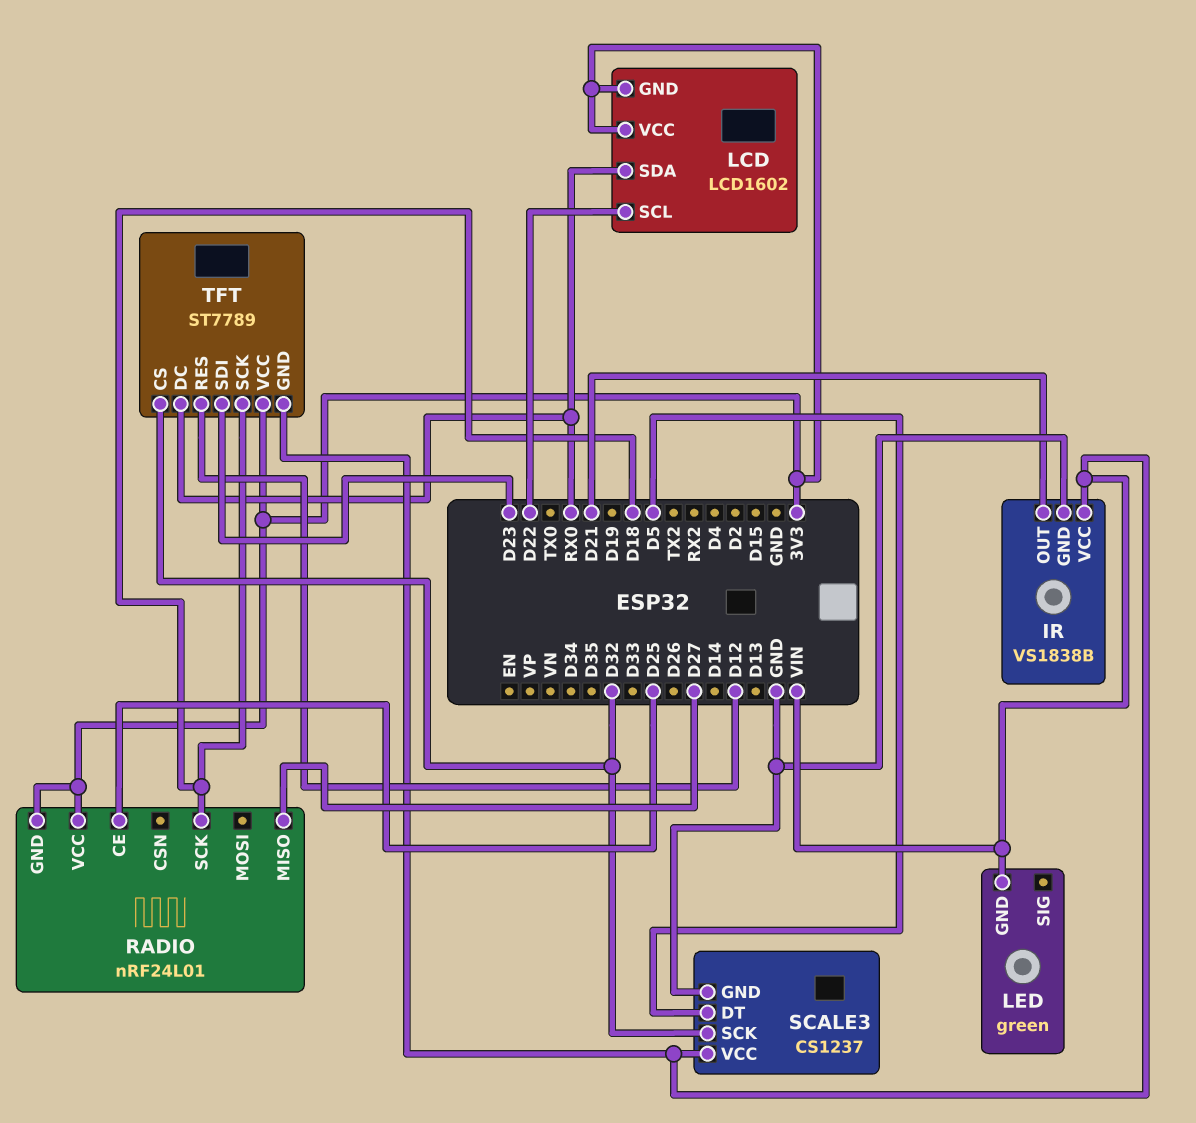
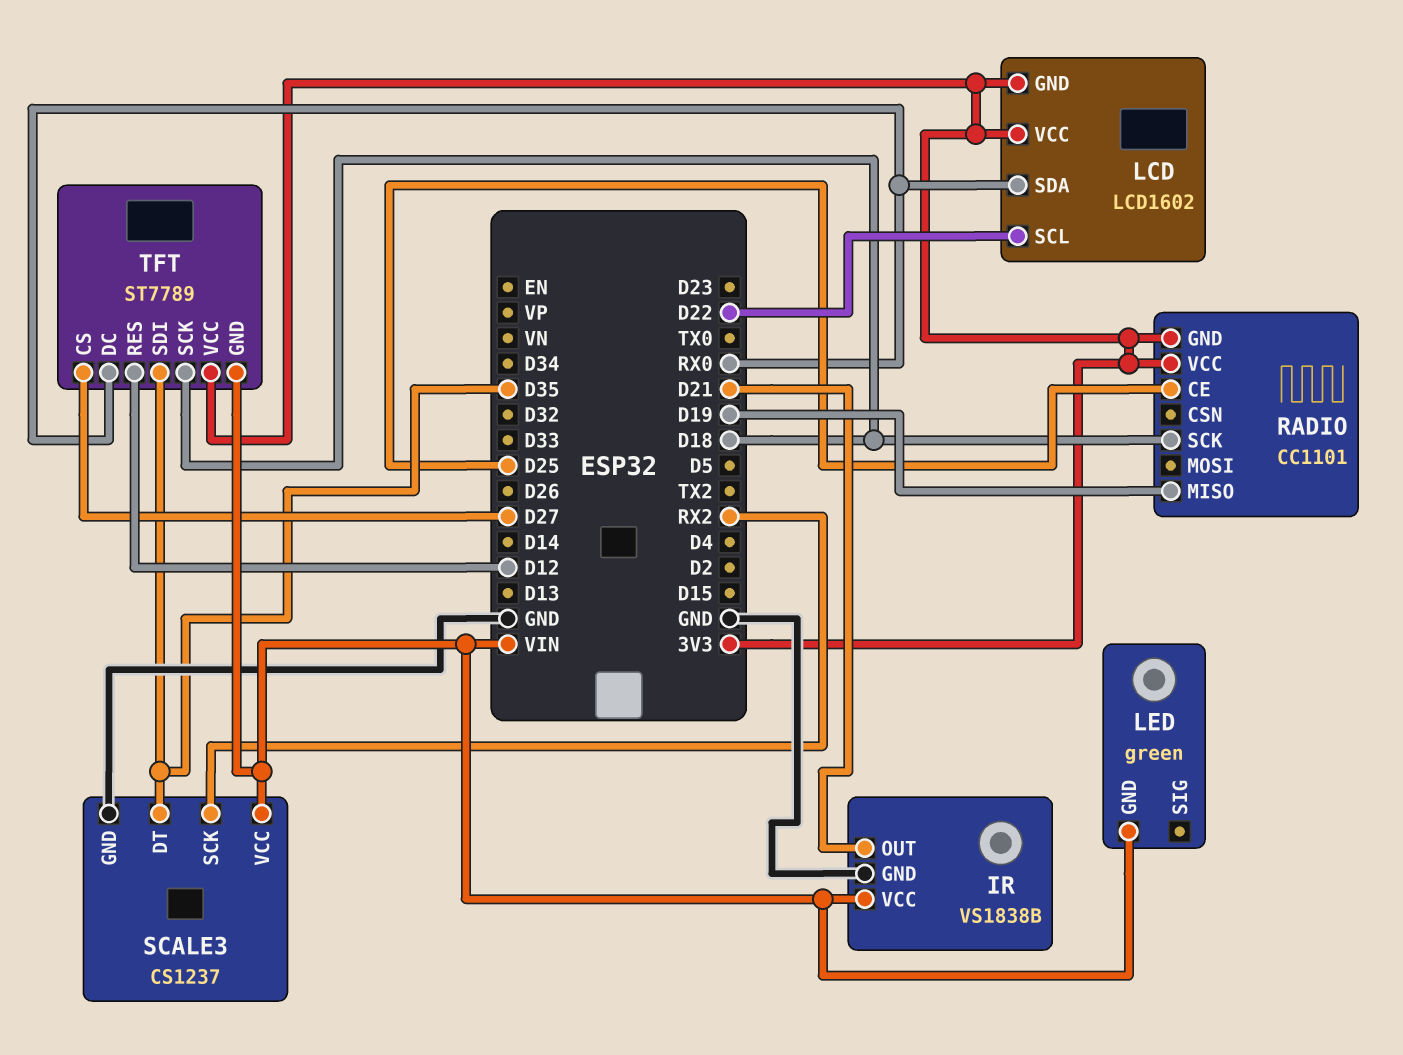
RADIO: nRF24L01 -> CC1101
RADIO pin MISO: D27 -> D19
SCALE3 pin DT: D5 -> D35
SCALE3 pin SCK: D32 -> RX2
TFT pin CS: D32 -> D27
TFT pin SDI: D23 -> D35

